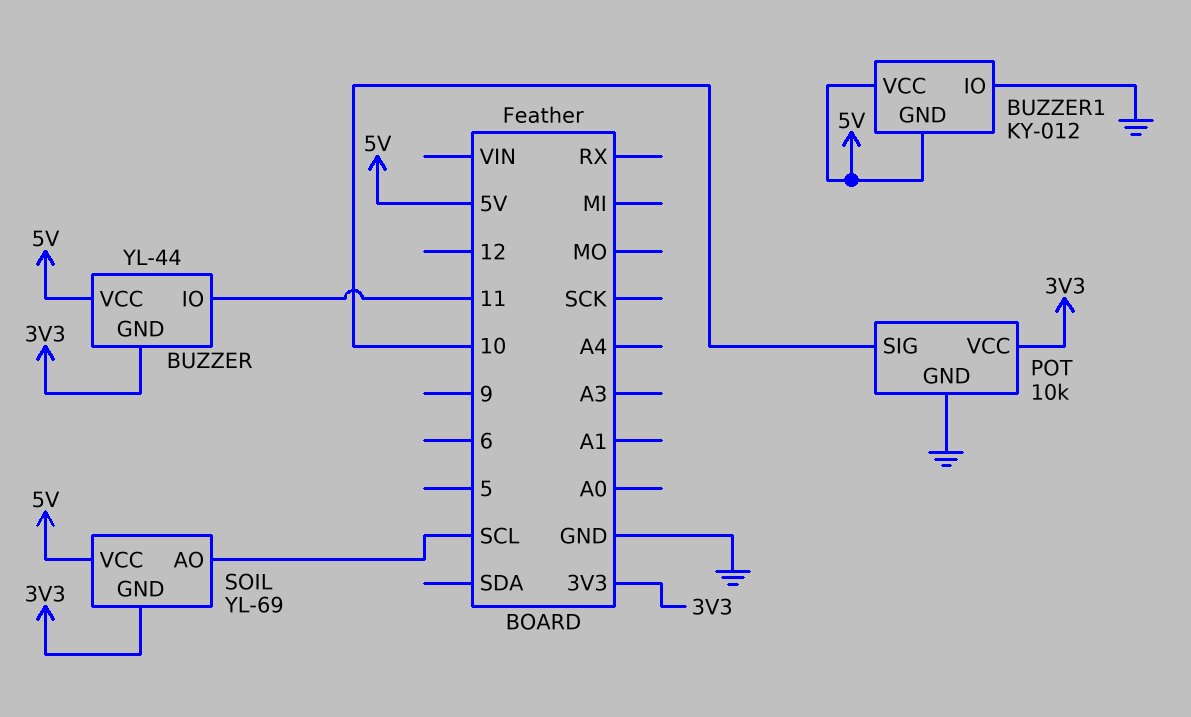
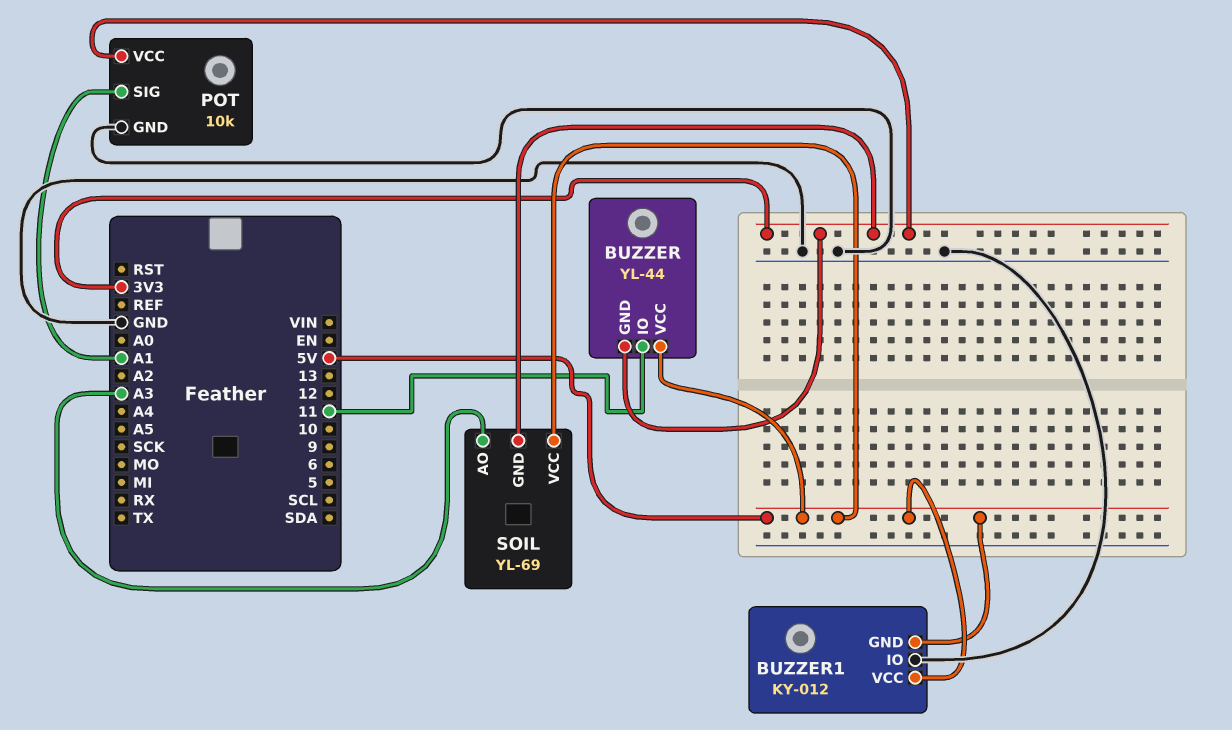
POT pin SIG: 10 -> A1
SOIL pin AO: SCL -> A3

